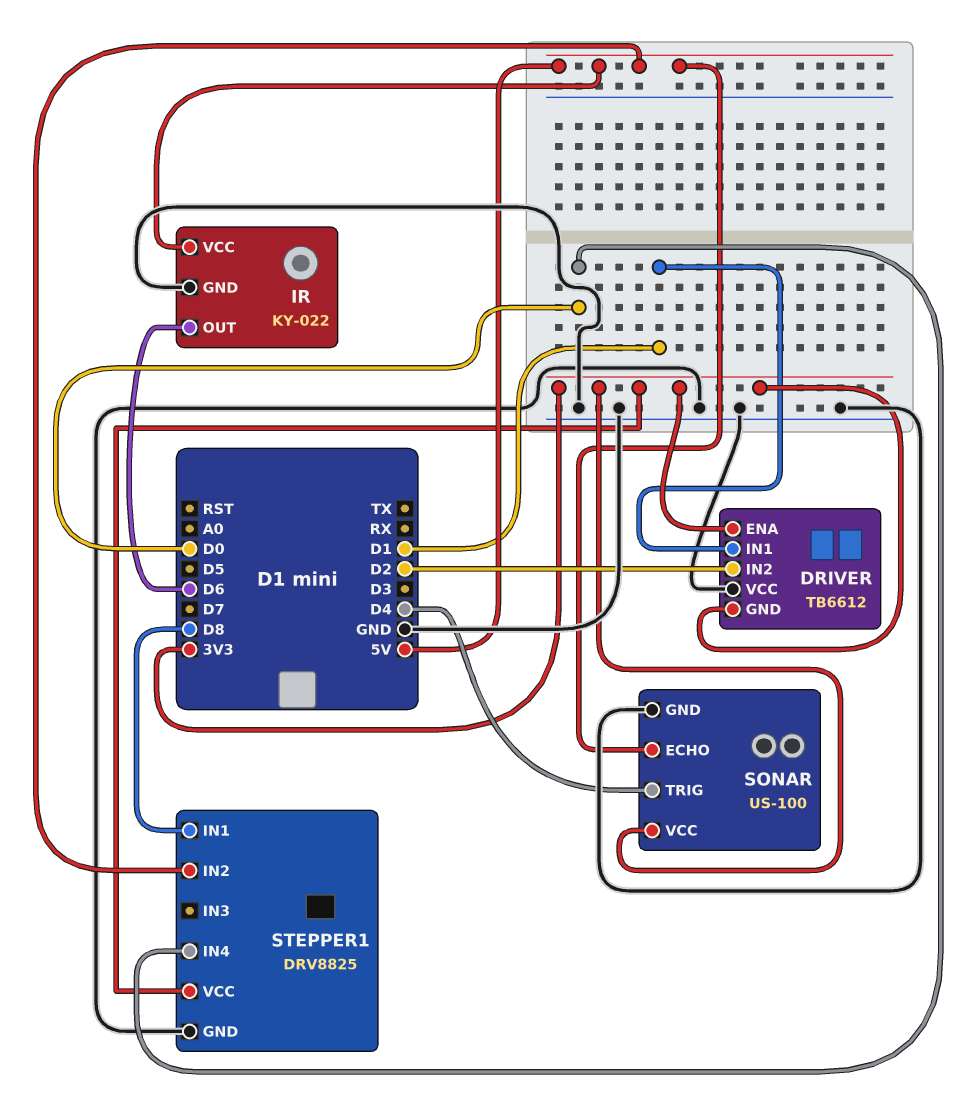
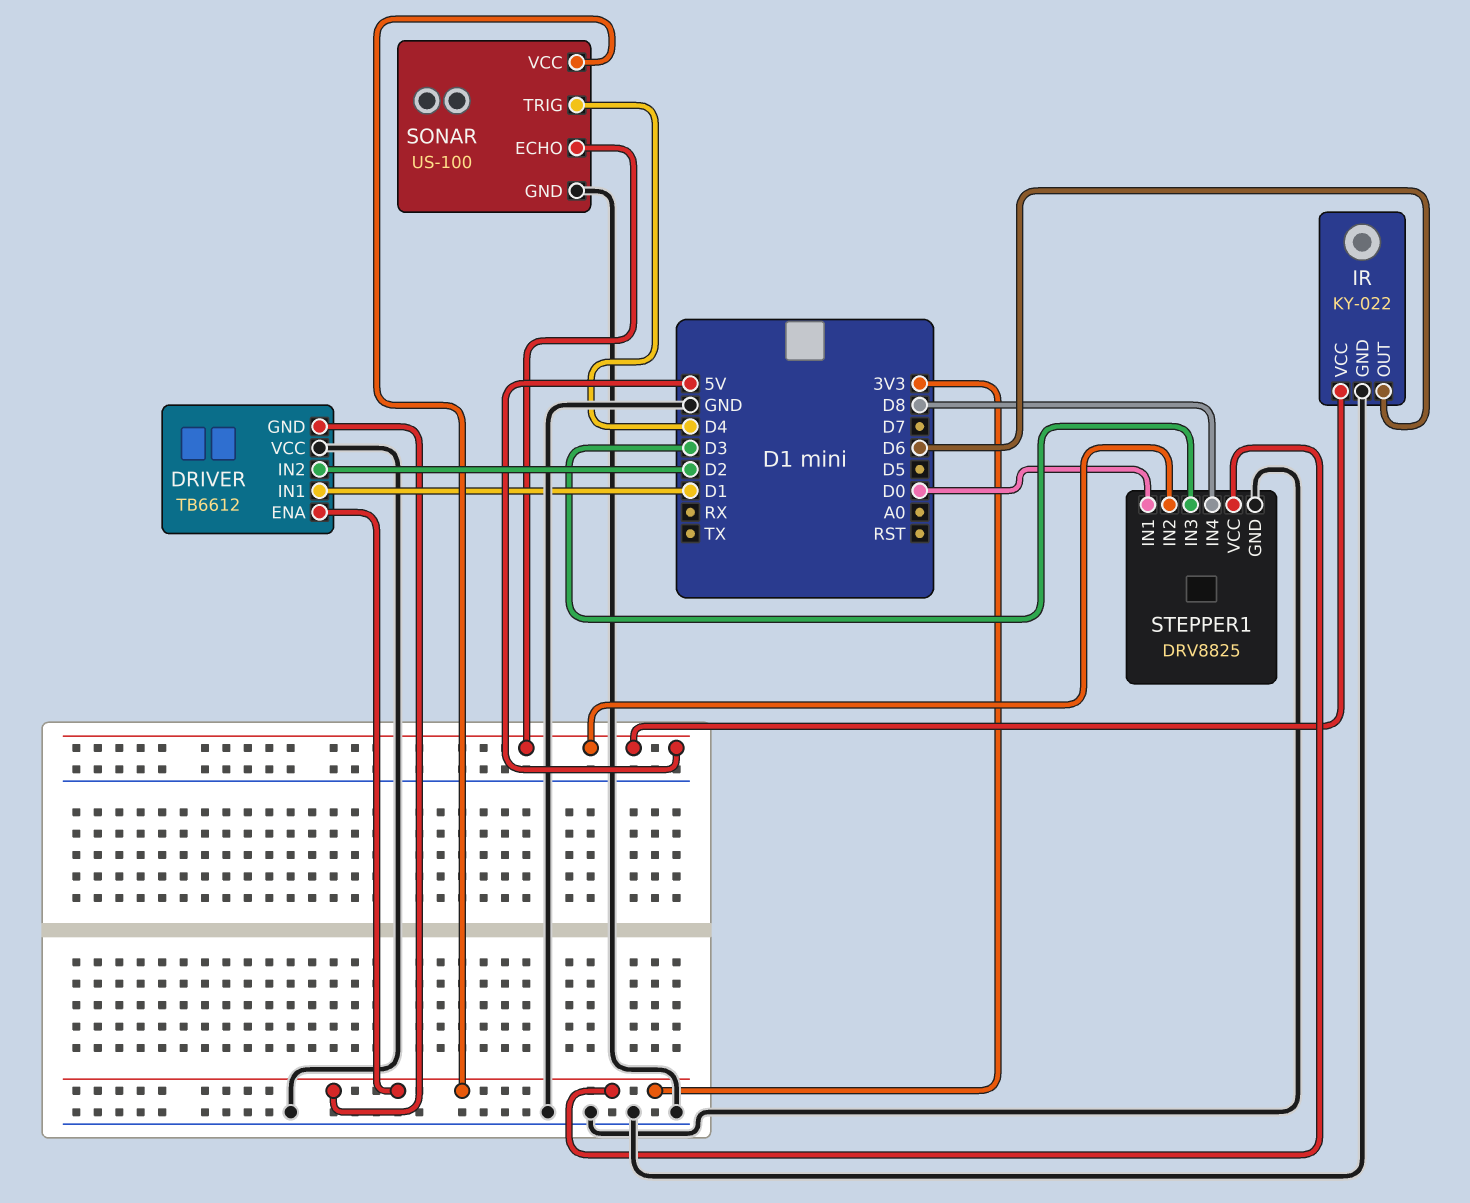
STEPPER1 pin IN1: D8 -> D0
STEPPER1 pin IN3: none -> D3
STEPPER1 pin IN4: D0 -> D8

